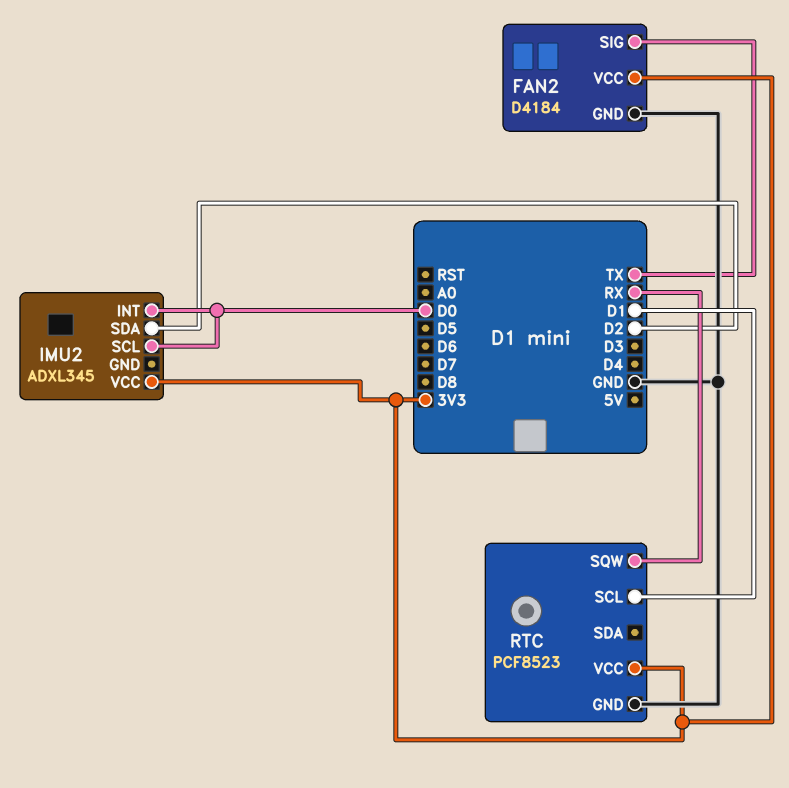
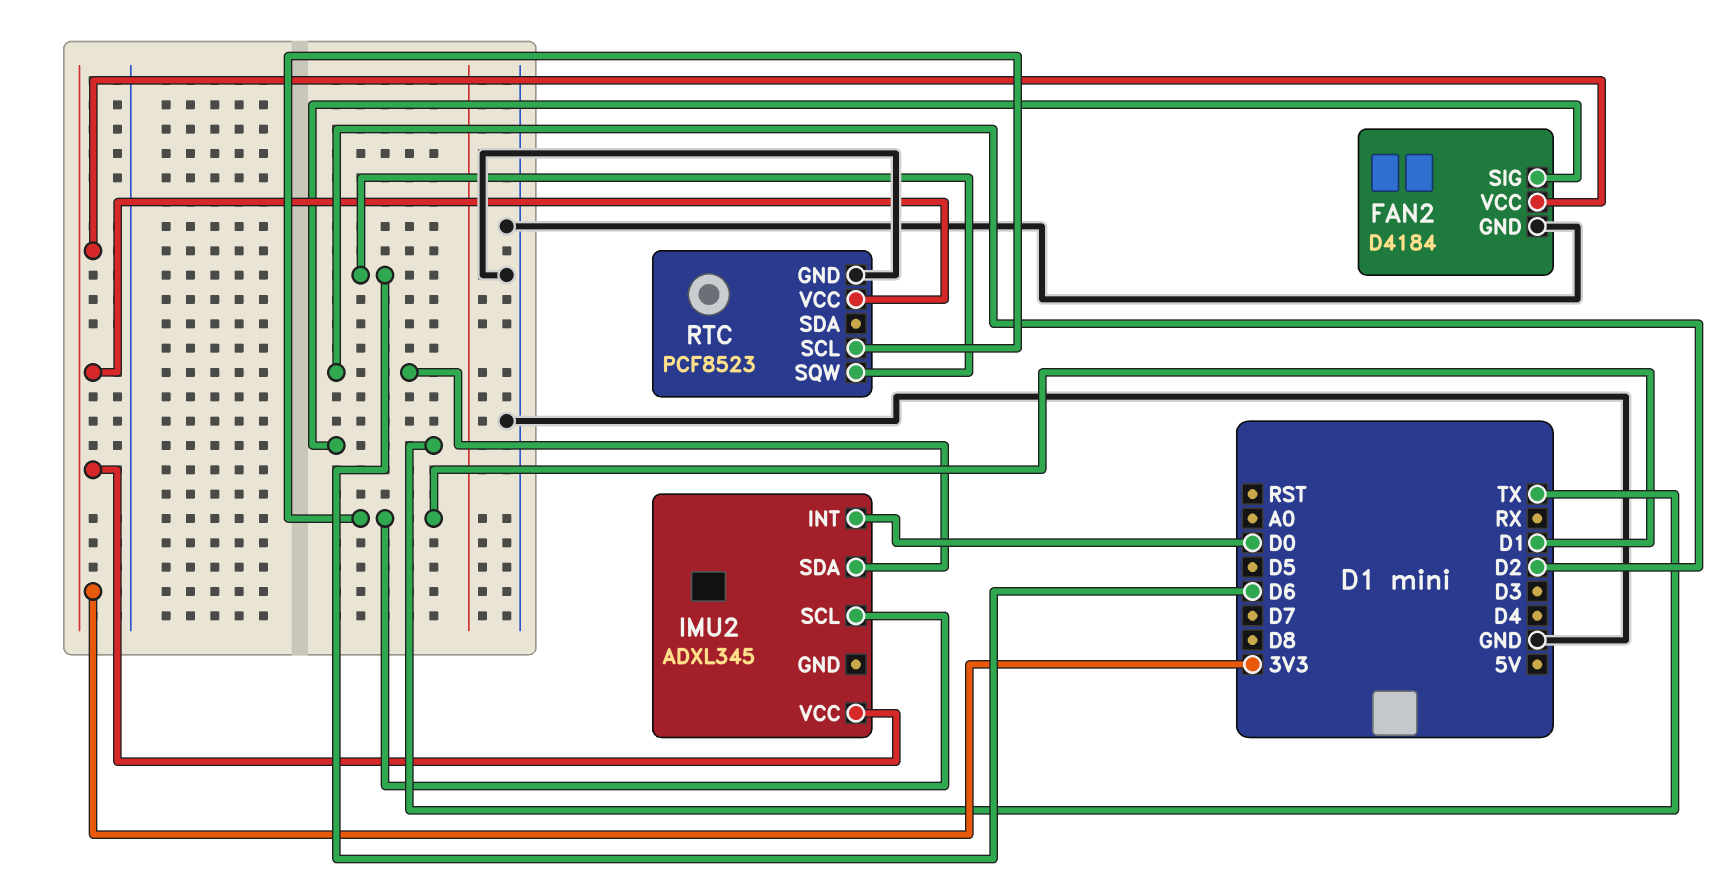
IMU2 pin SCL: D0 -> D1
RTC pin SQW: RX -> D6

